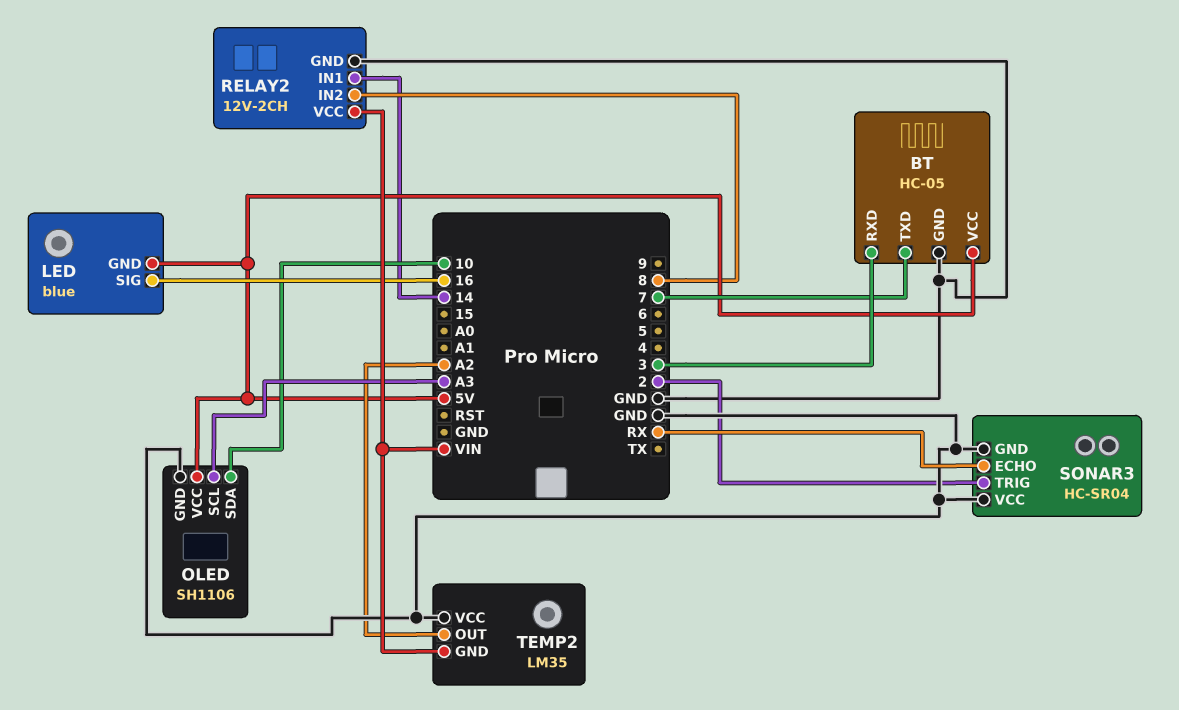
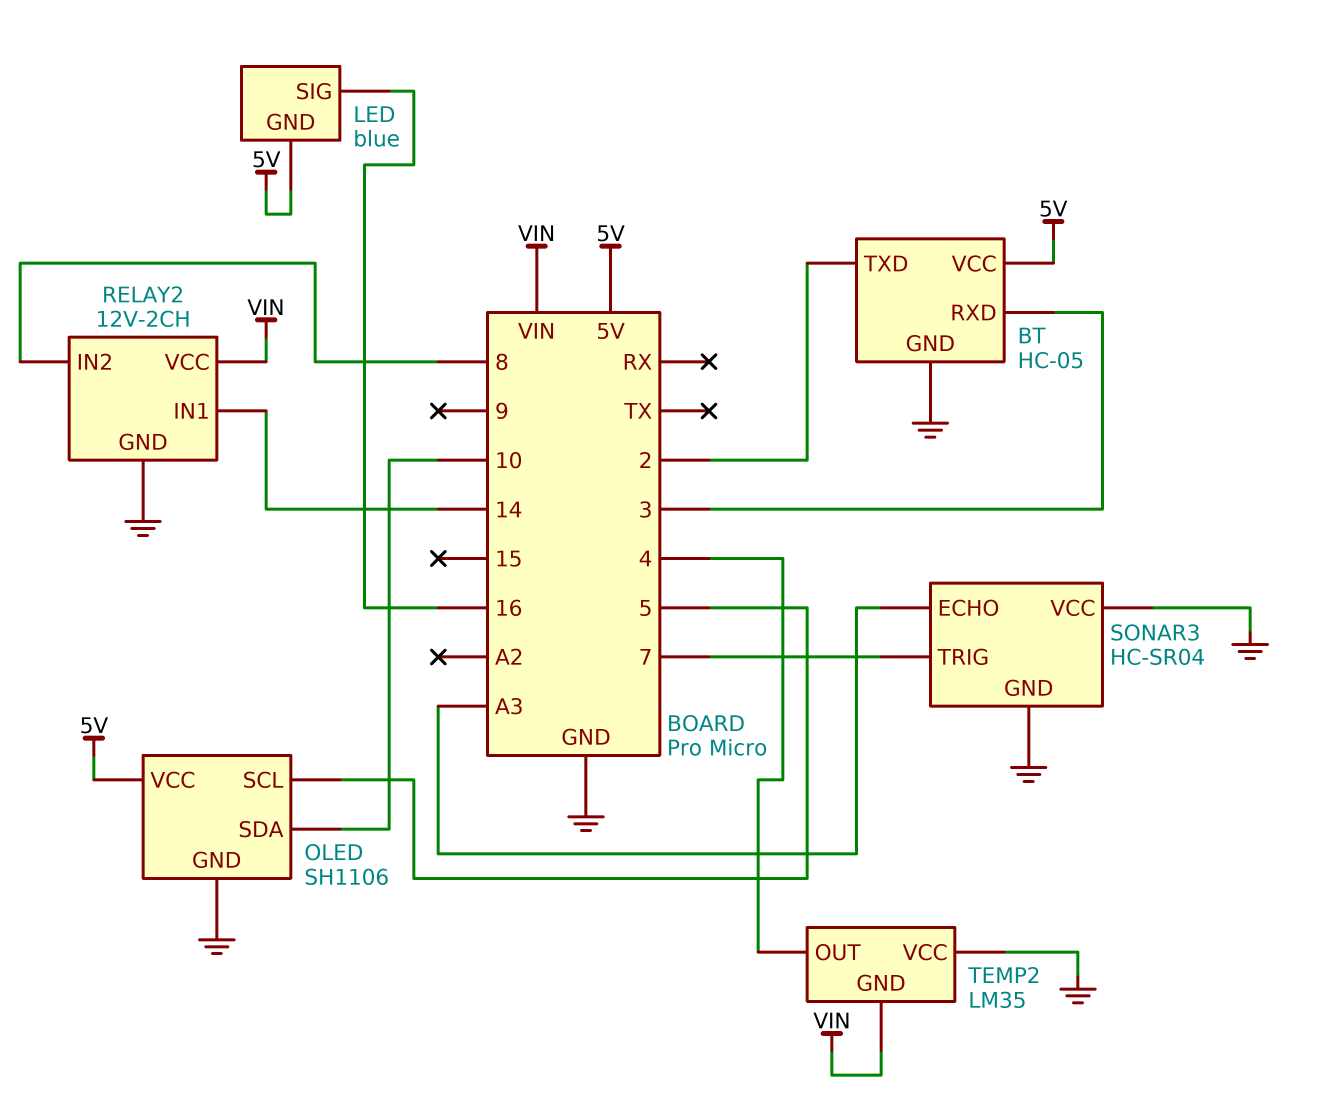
BT pin TXD: 7 -> 2
OLED pin SCL: A3 -> 5
SONAR3 pin ECHO: RX -> A3
SONAR3 pin TRIG: 2 -> 7
TEMP2 pin OUT: A2 -> 4

